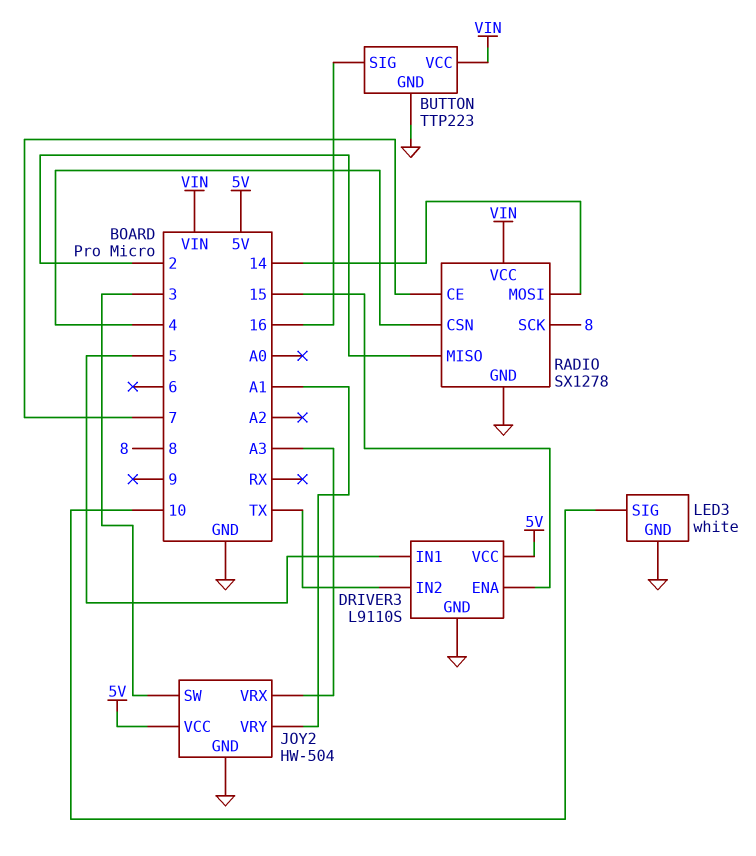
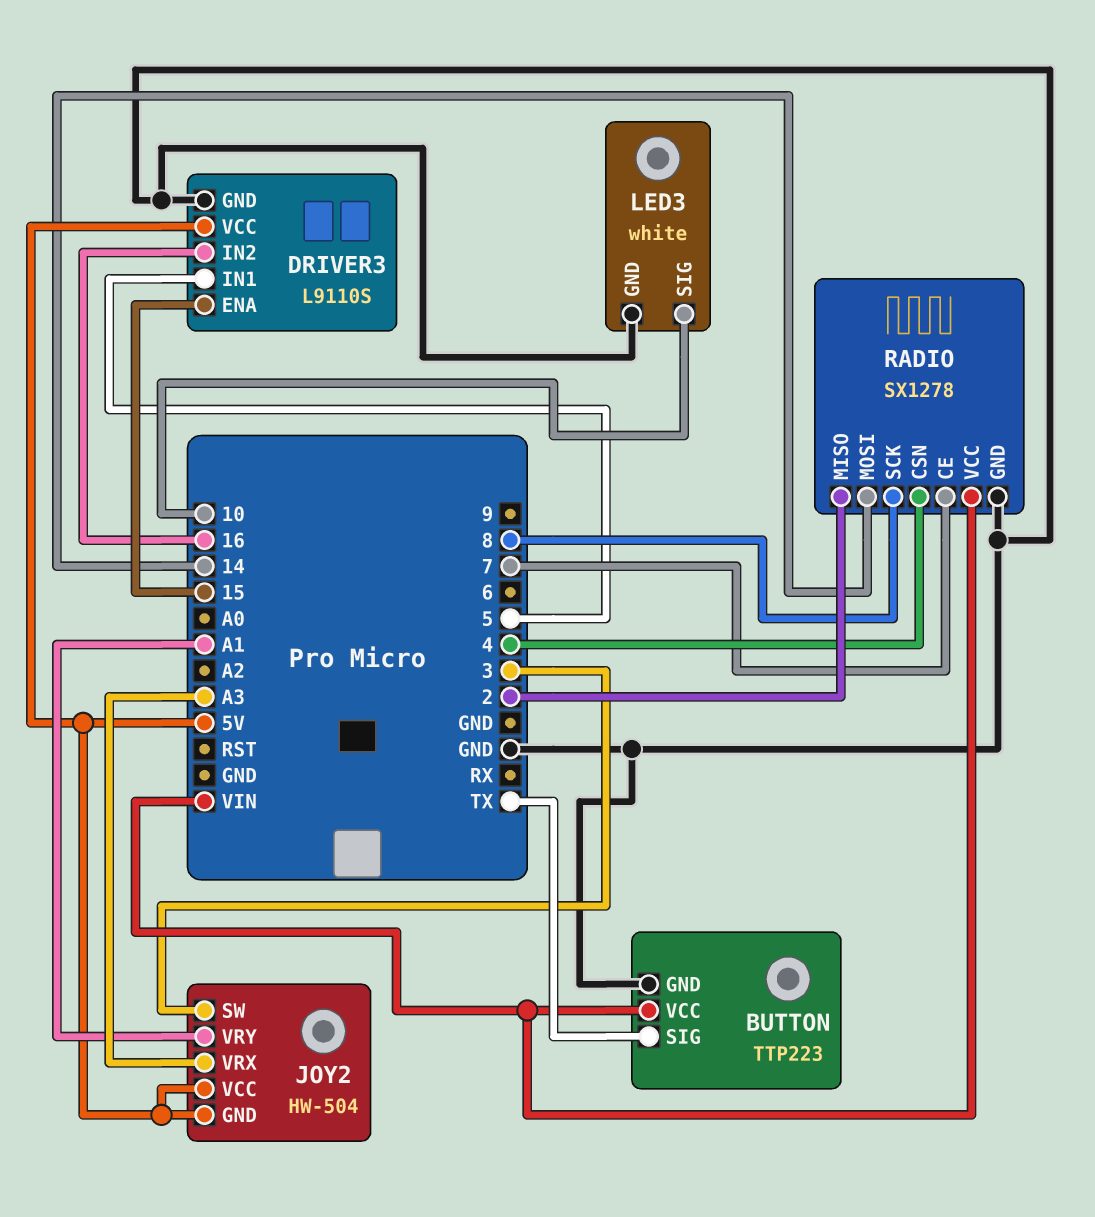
BUTTON pin SIG: 16 -> TX
DRIVER3 pin IN2: TX -> 16
JOY2 pin GND: GND -> 5V

